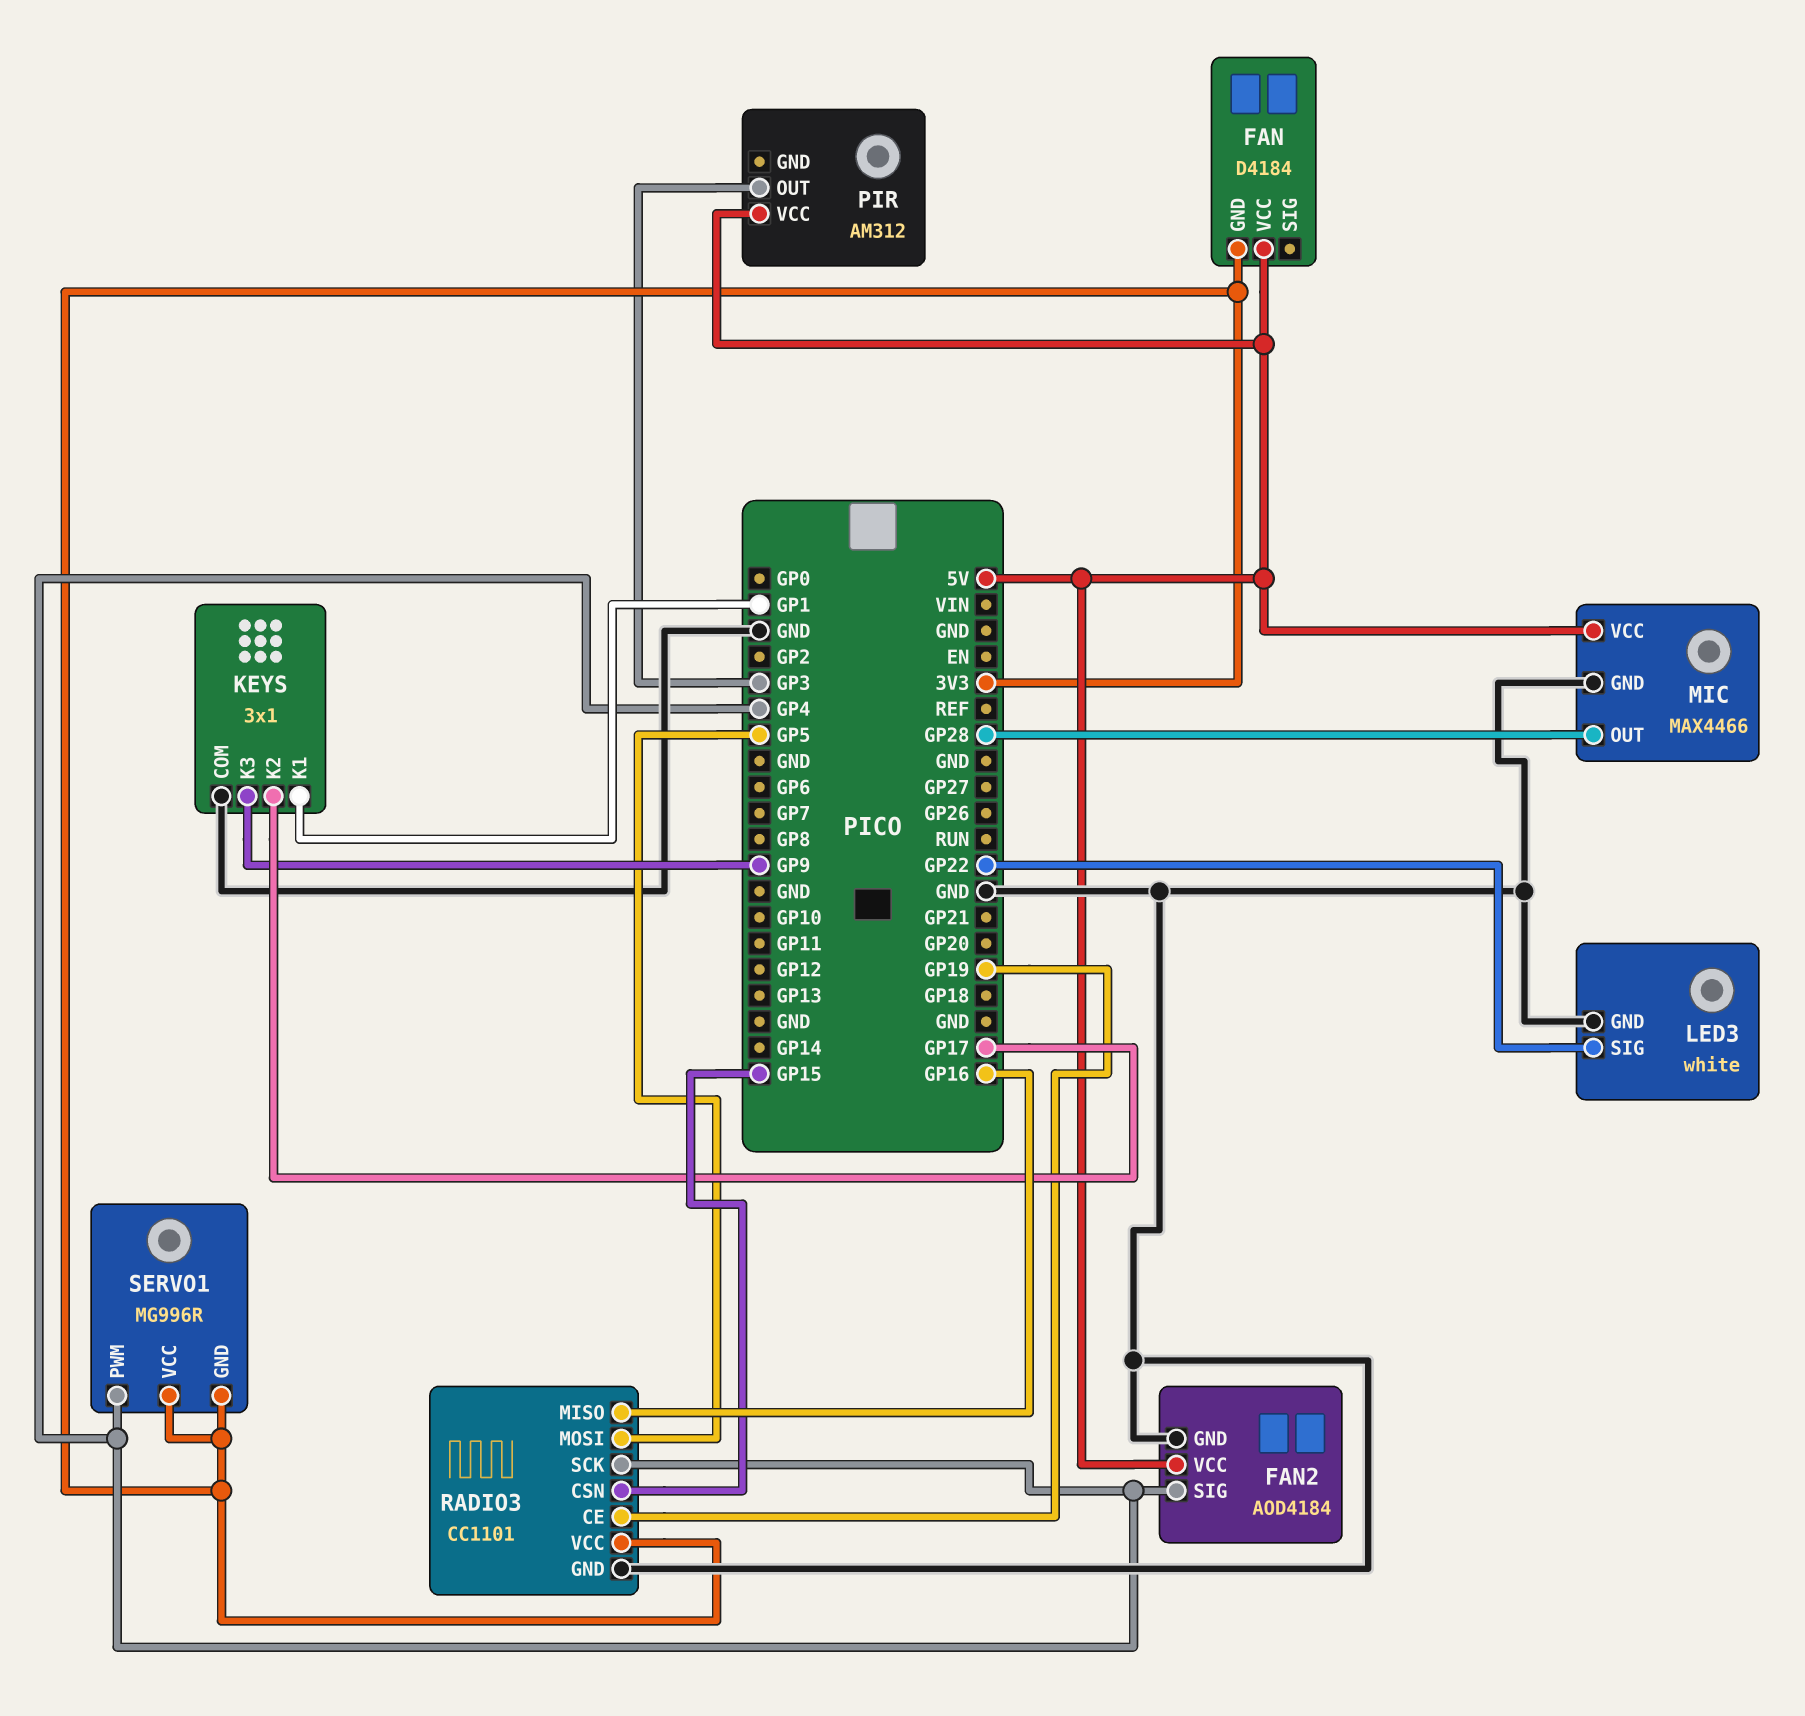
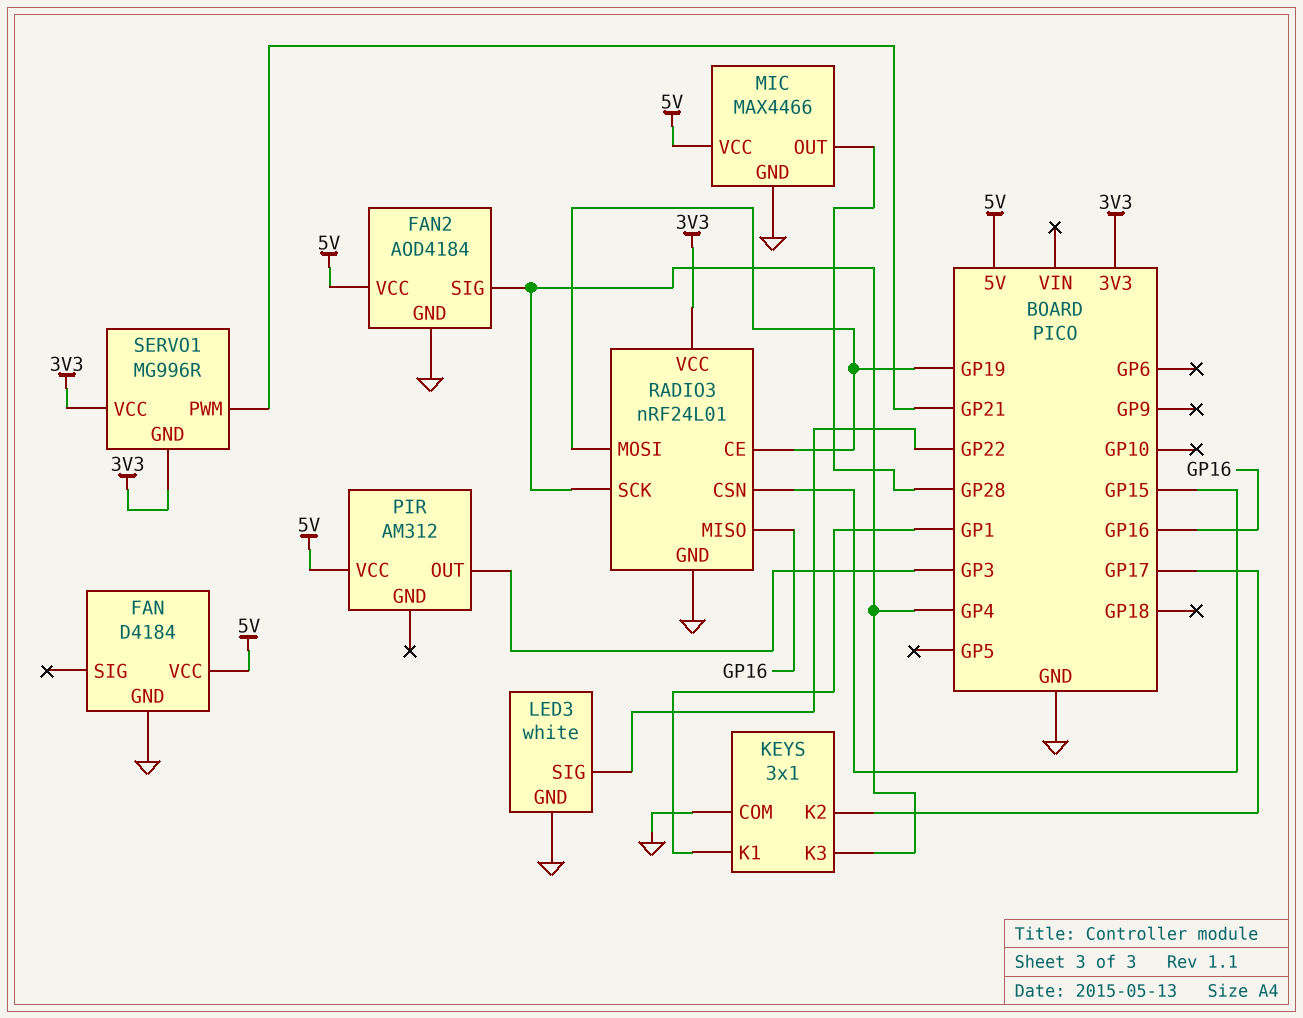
FAN pin GND: 3V3 -> GND
KEYS pin K3: GP9 -> GP4
RADIO3: CC1101 -> nRF24L01
RADIO3 pin MOSI: GP5 -> GP19
SERVO1 pin PWM: GP4 -> GP21

